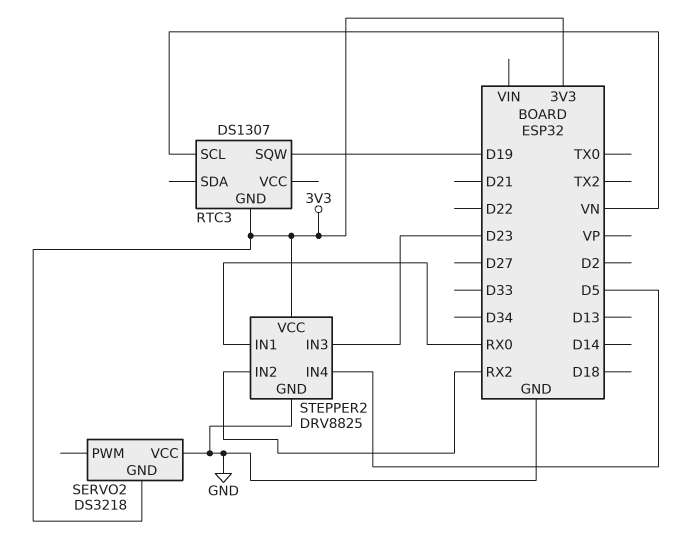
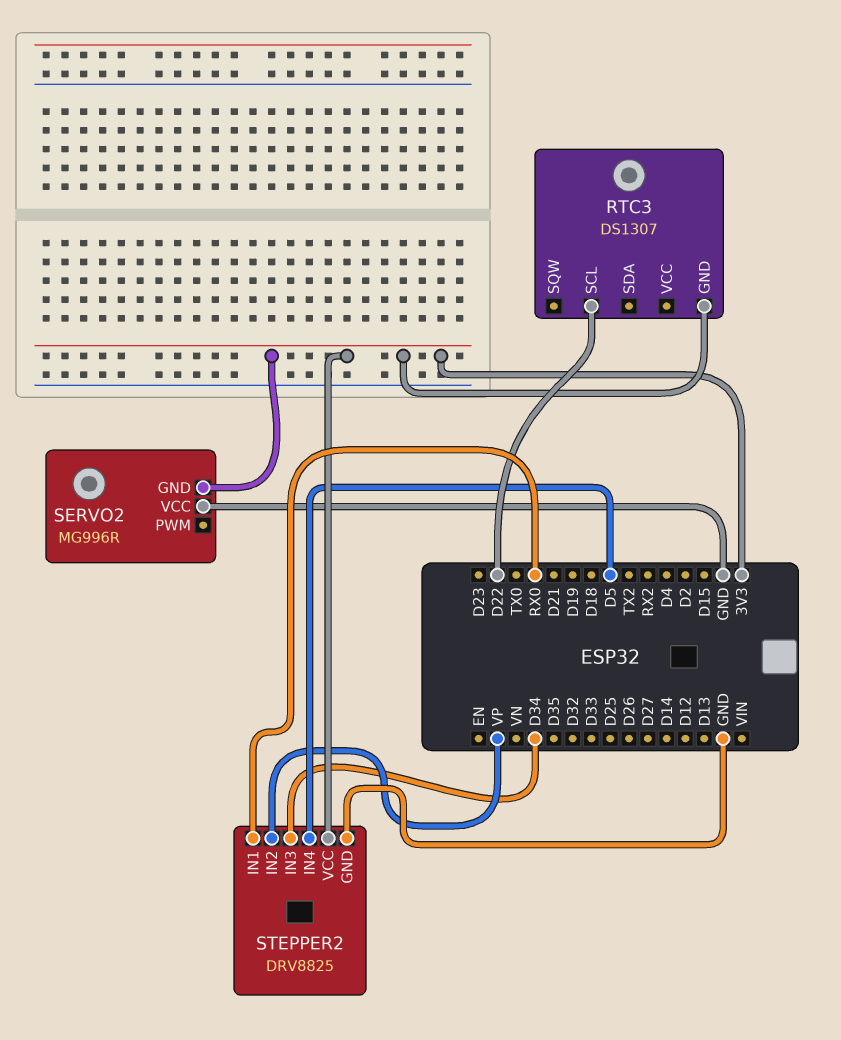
RTC3 pin SCL: VN -> D22
RTC3 pin SQW: D19 -> none
SERVO2: DS3218 -> MG996R
STEPPER2 pin IN2: RX2 -> VP
STEPPER2 pin IN3: D23 -> D34

